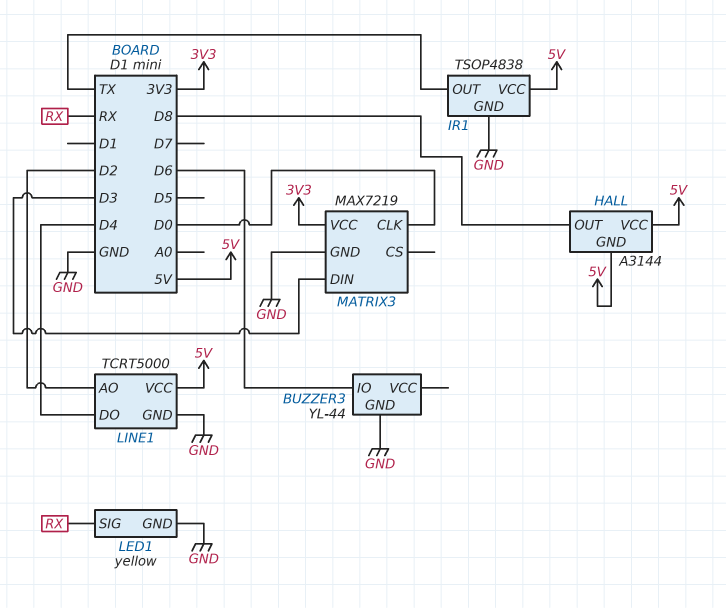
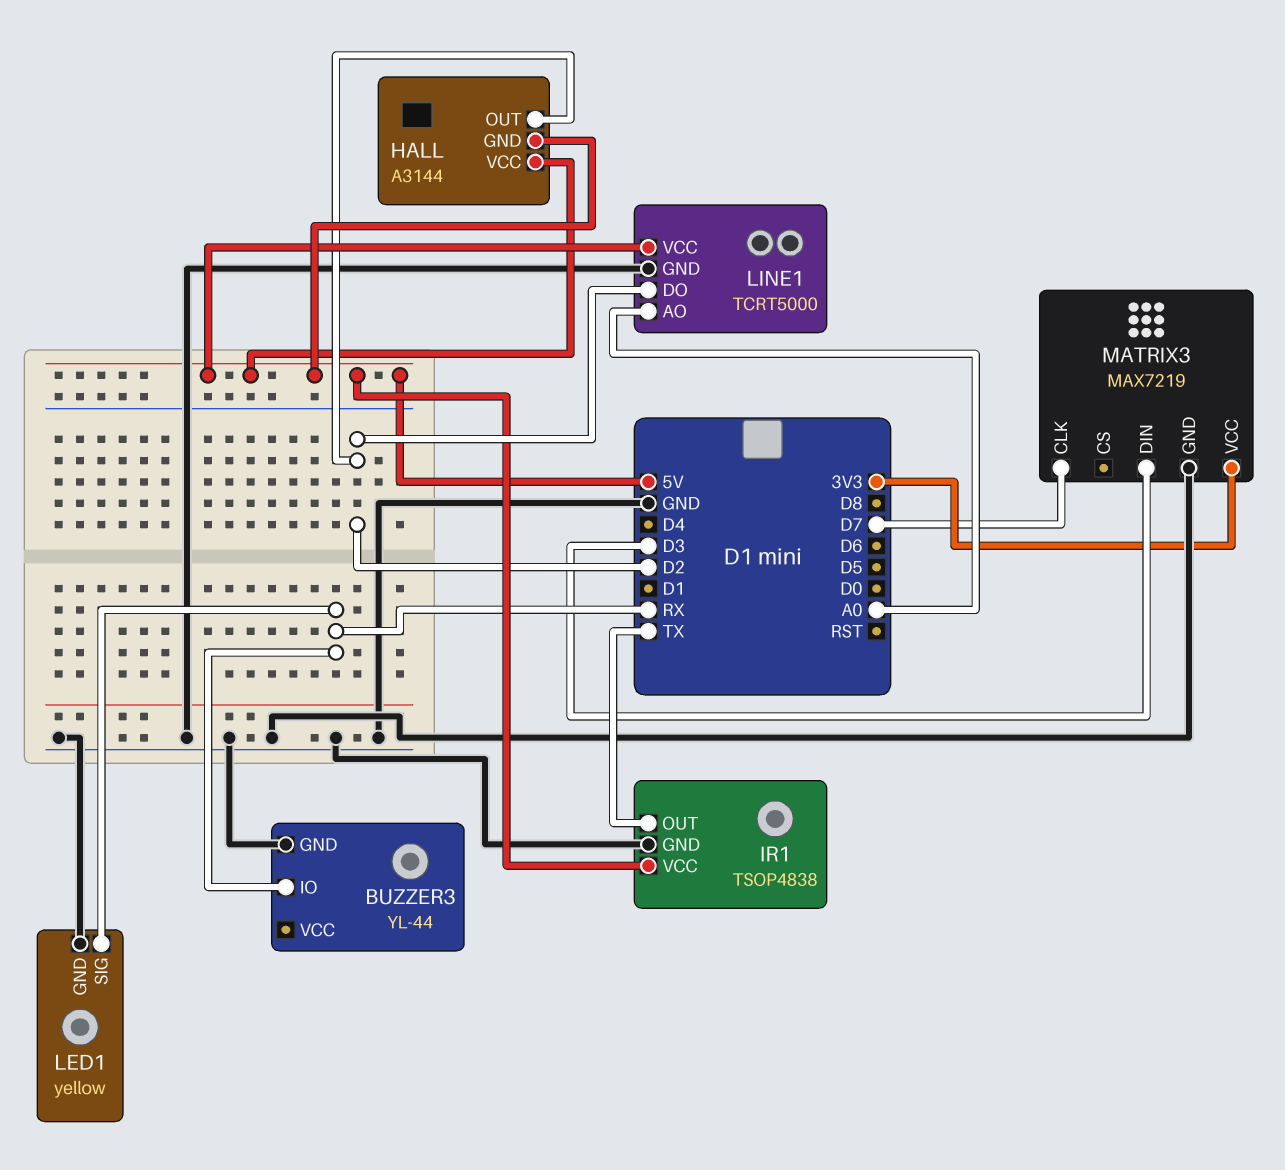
BUZZER3 pin IO: D6 -> RX
HALL pin OUT: D8 -> D2
LINE1 pin AO: D2 -> A0
LINE1 pin DO: D4 -> D2
MATRIX3 pin CLK: D0 -> D7

